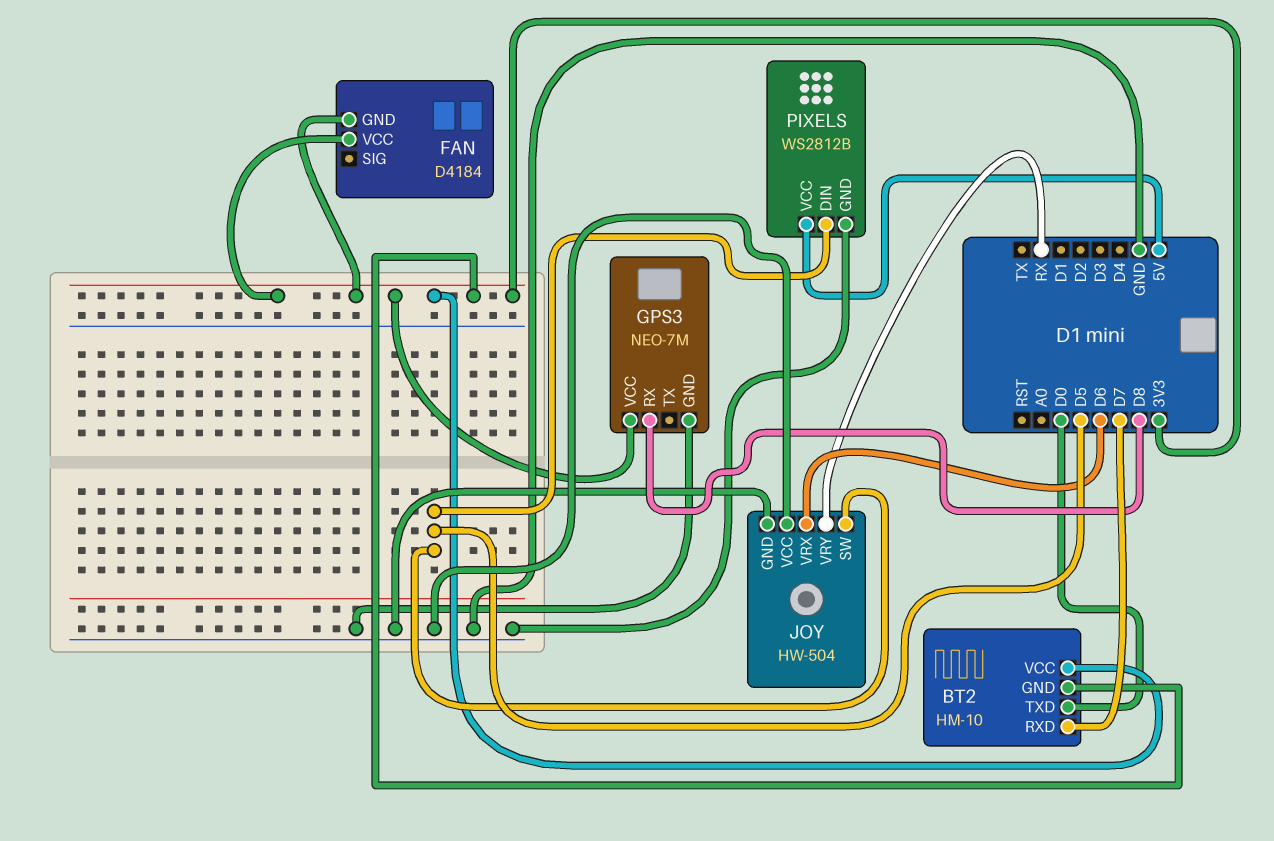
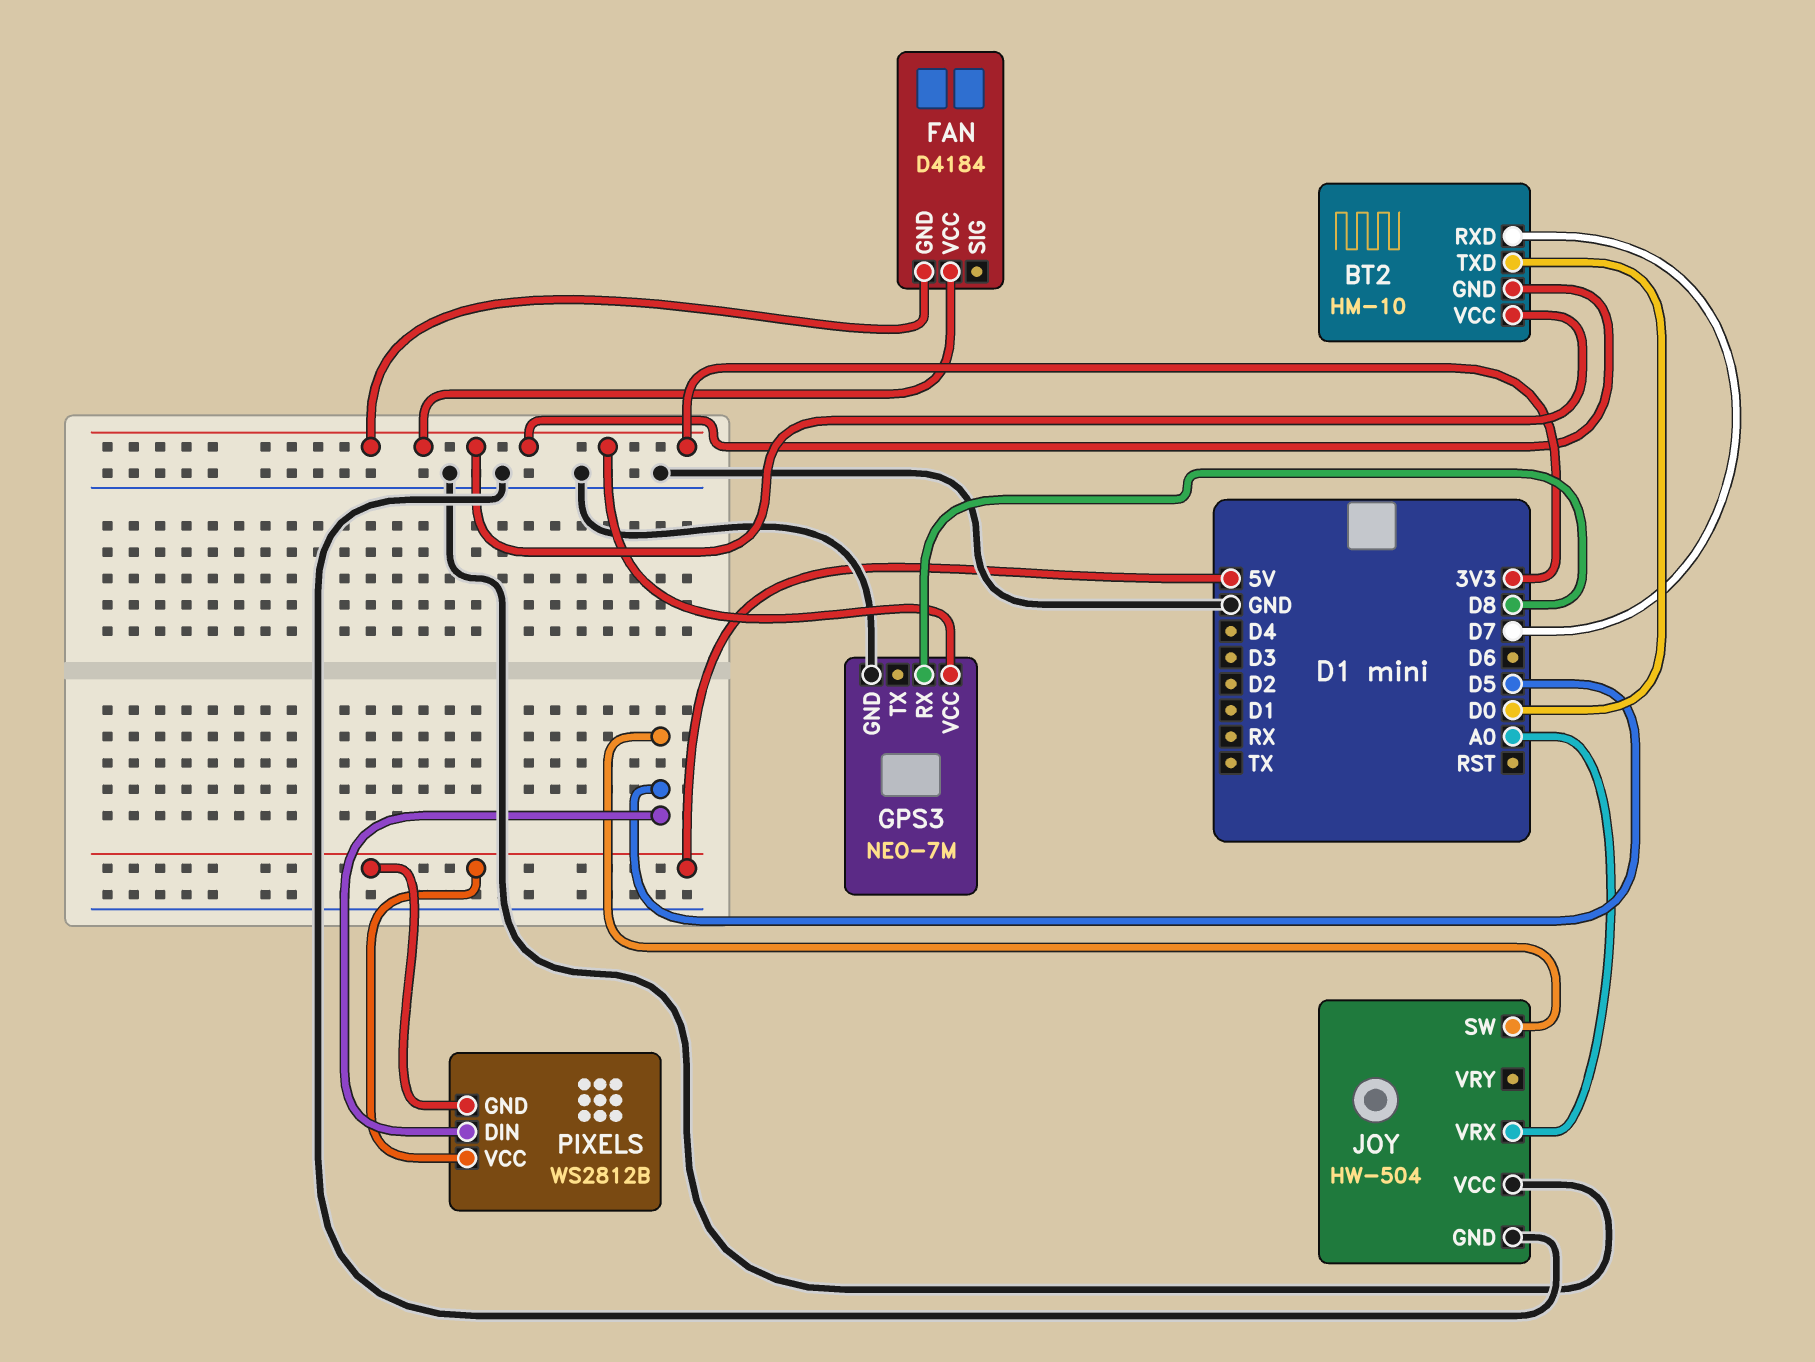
JOY pin VRX: D6 -> A0
JOY pin VRY: RX -> none
PIXELS pin GND: GND -> 5V

